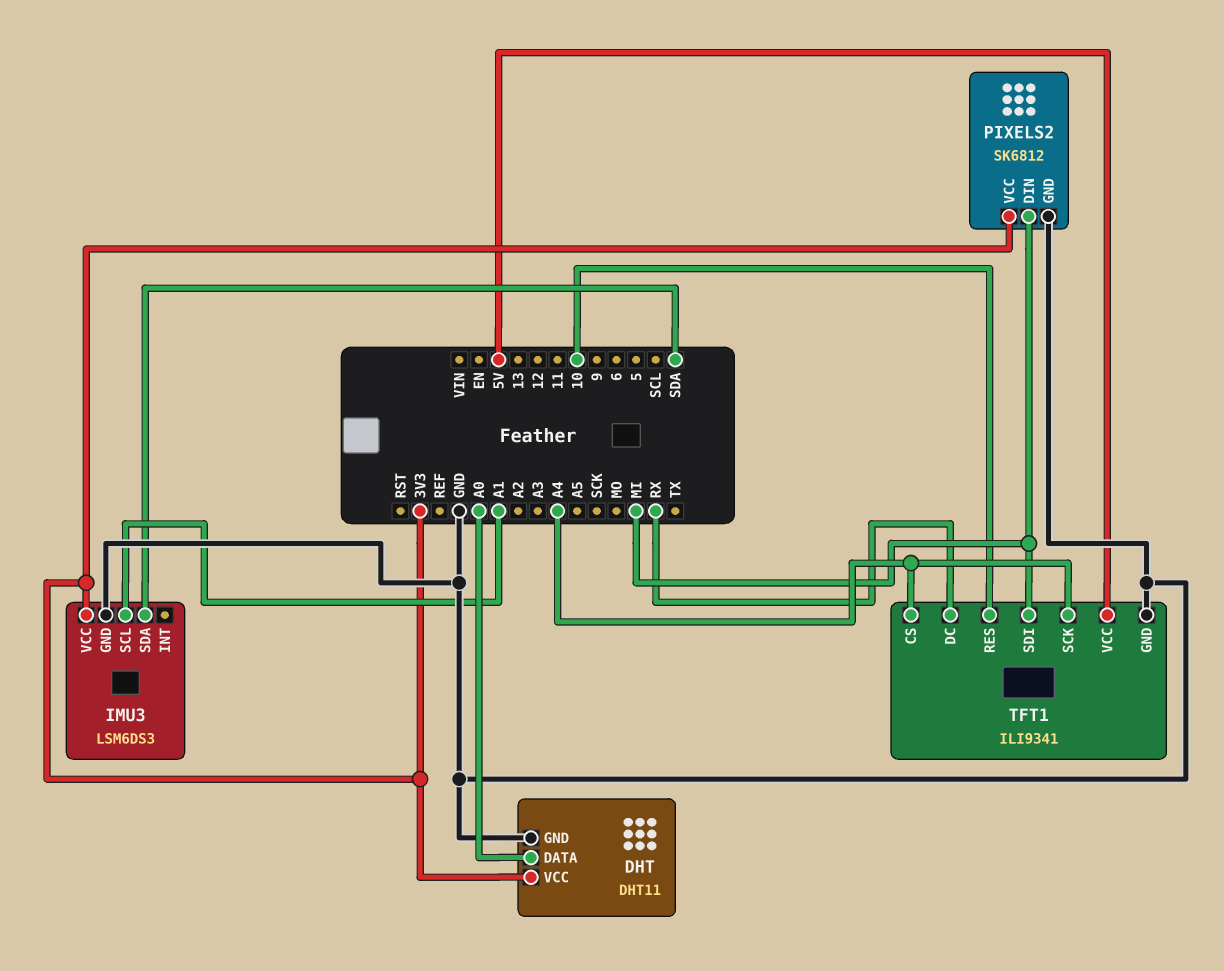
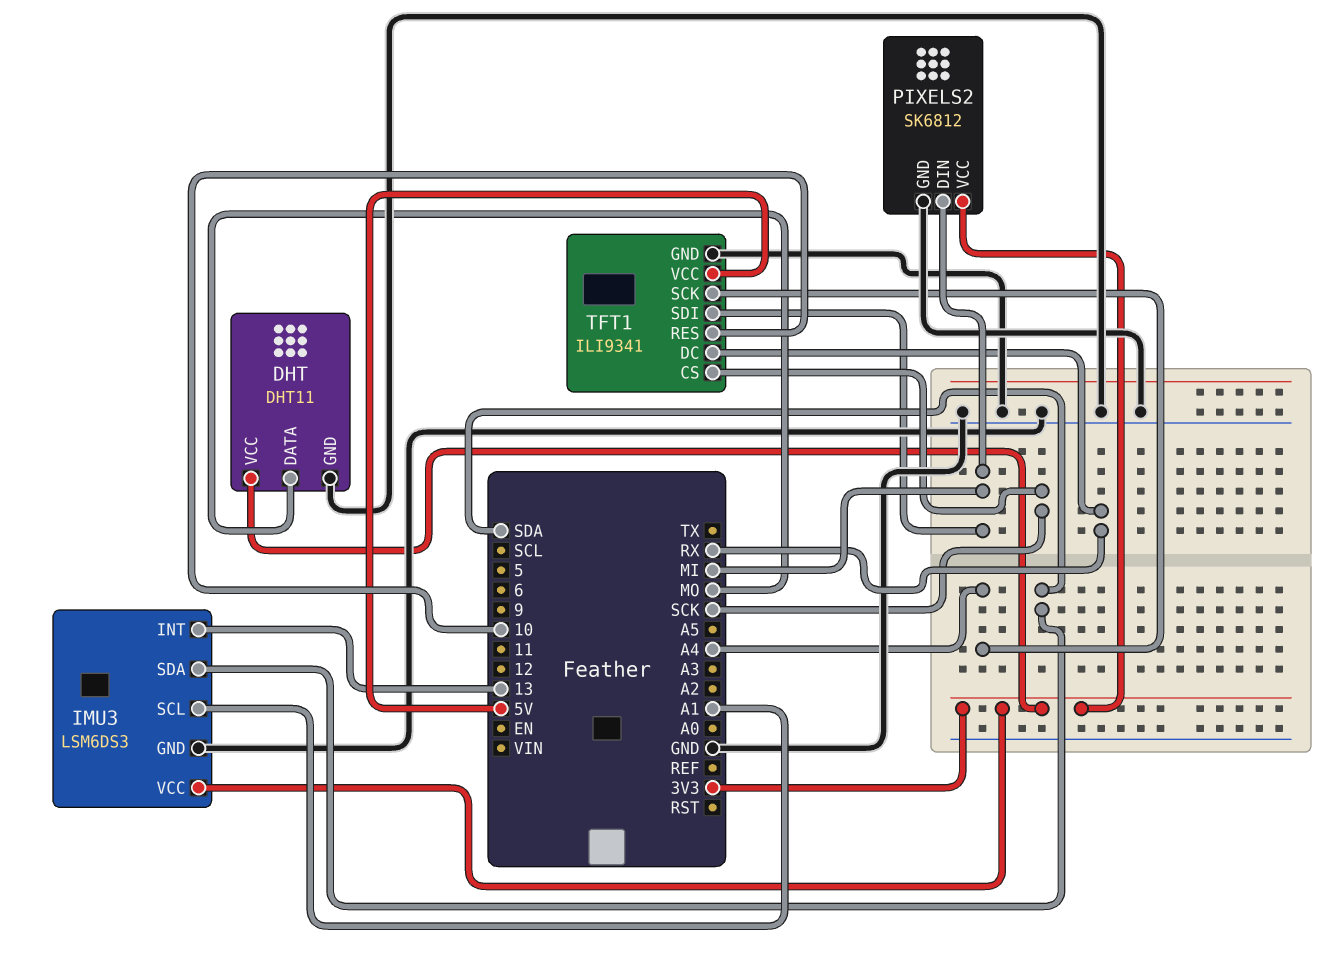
DHT pin DATA: A0 -> MO
IMU3 pin INT: none -> 13
TFT1 pin CS: A4 -> SCK

